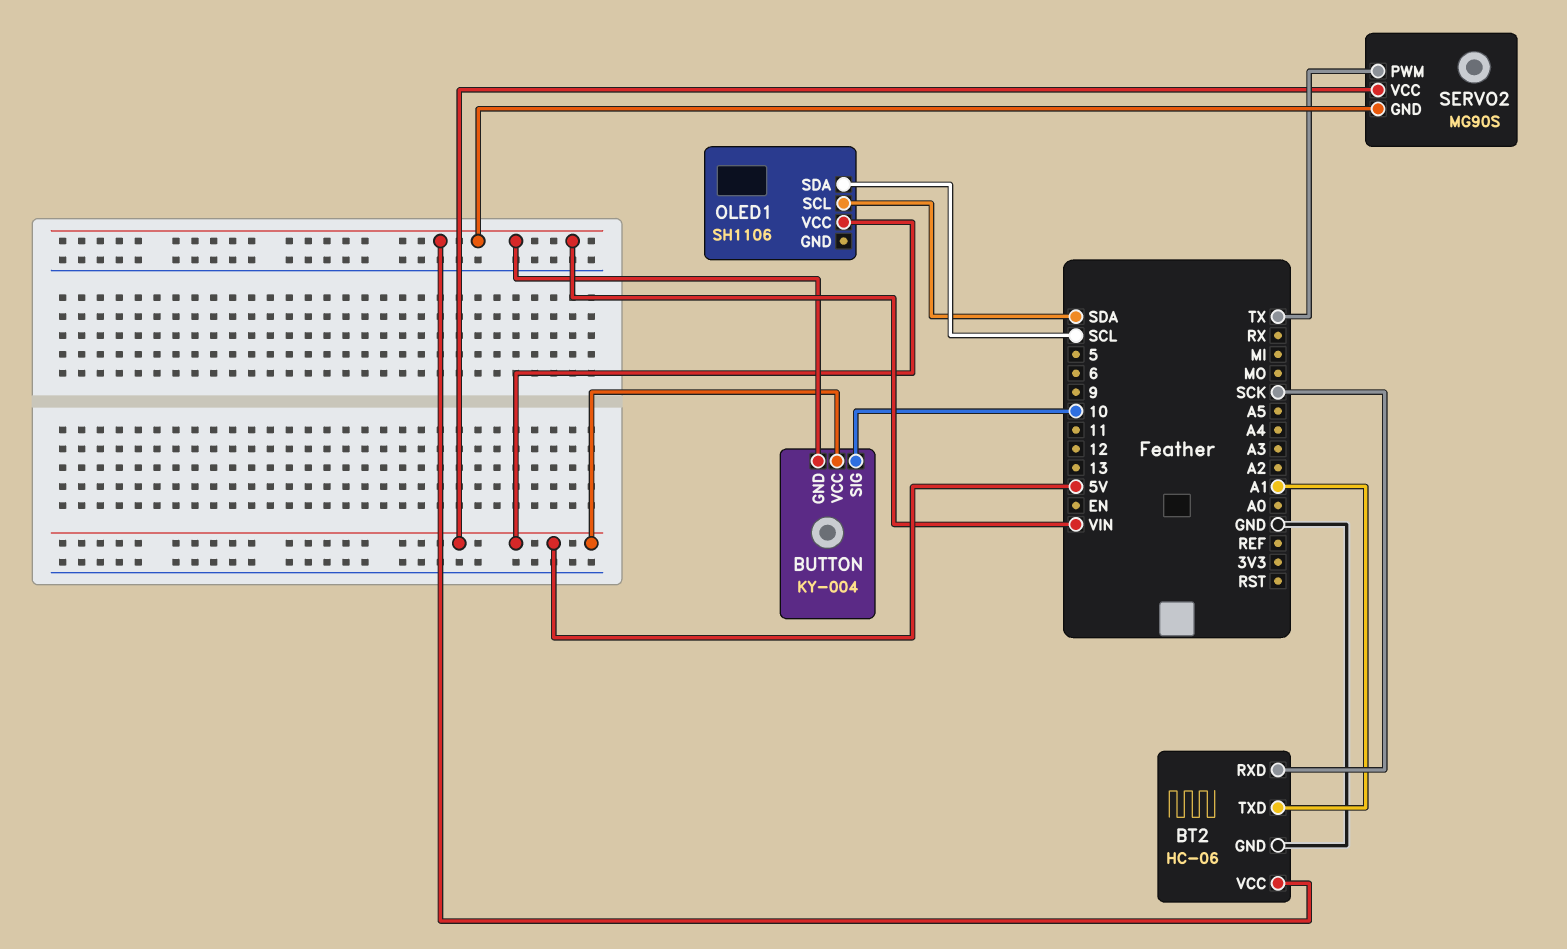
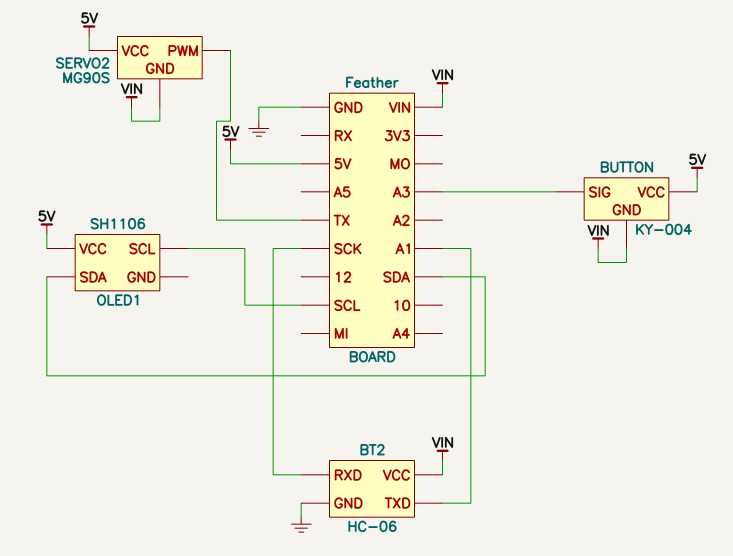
BUTTON pin SIG: 10 -> A3
OLED1 pin SCL: SDA -> SCL
OLED1 pin SDA: SCL -> SDA

